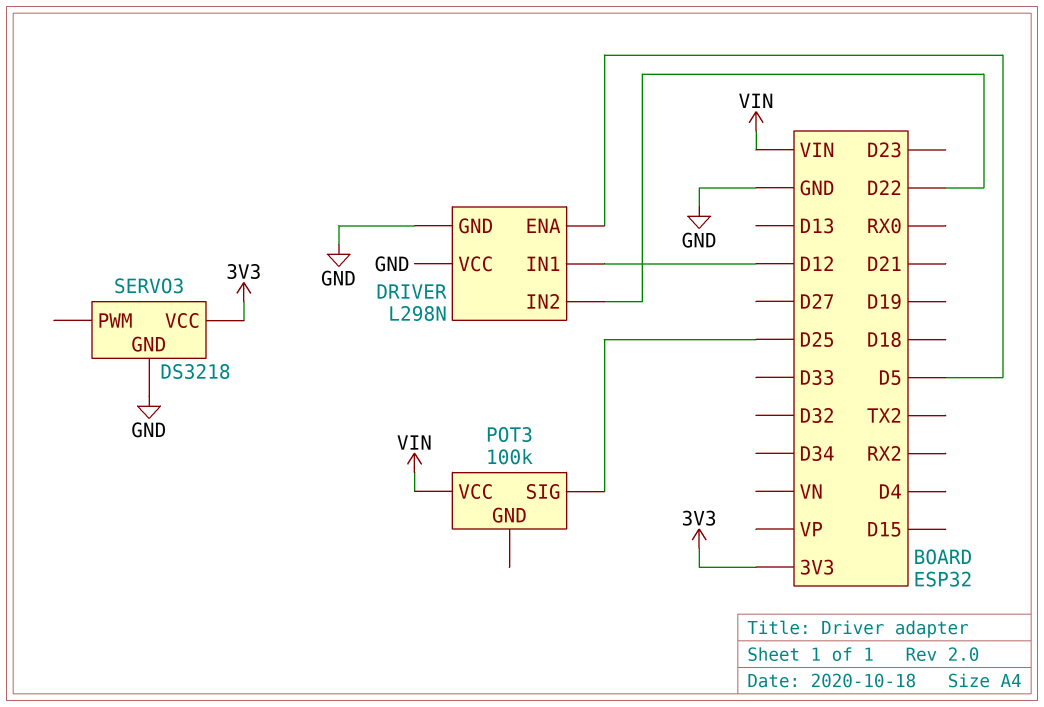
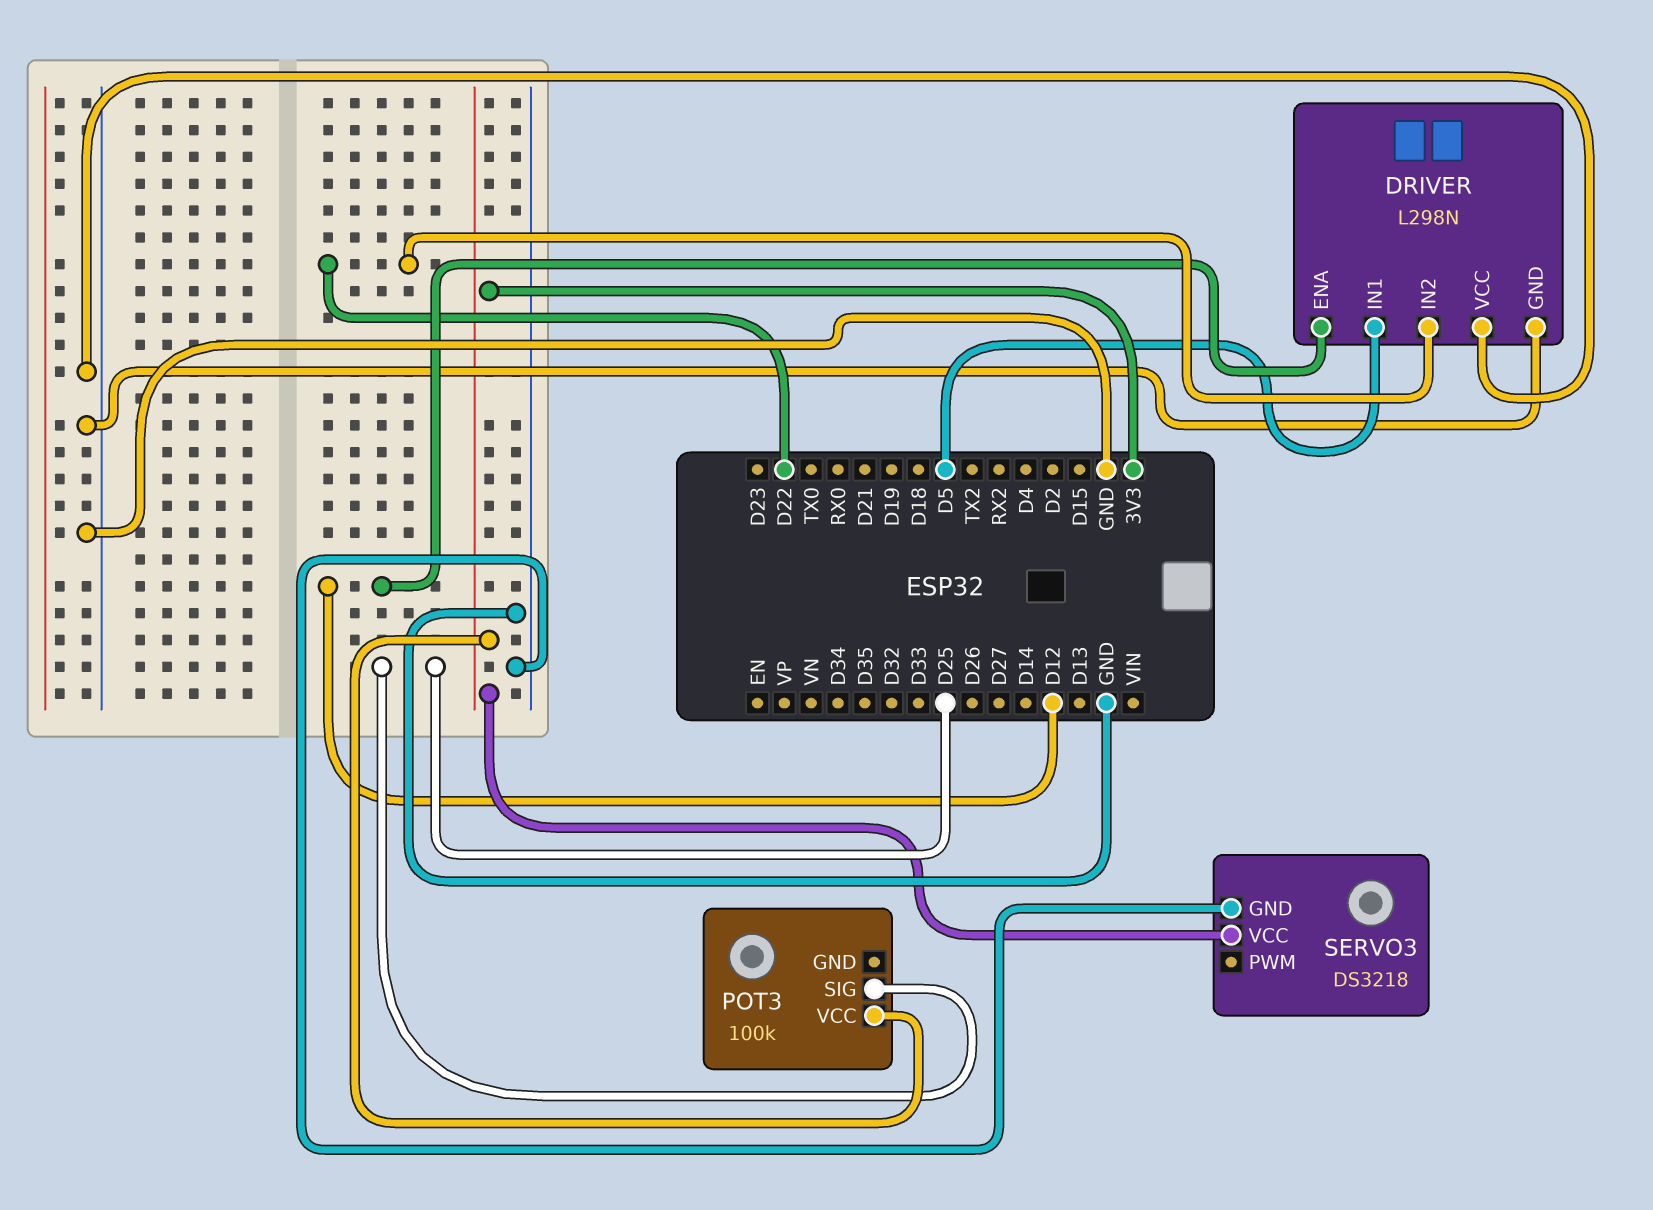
DRIVER pin ENA: D5 -> D12
DRIVER pin IN1: D12 -> D5
POT3 pin VCC: VIN -> 3V3

